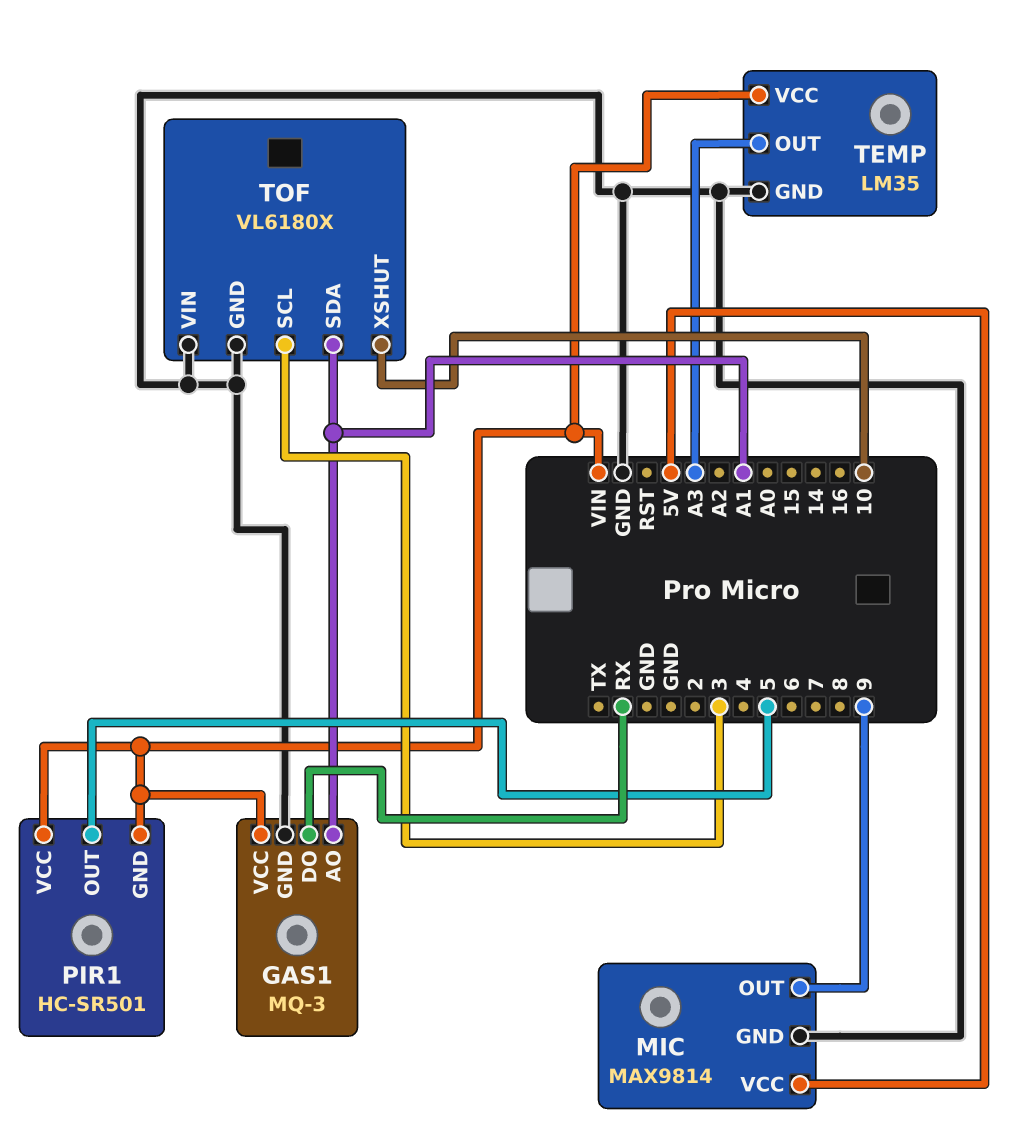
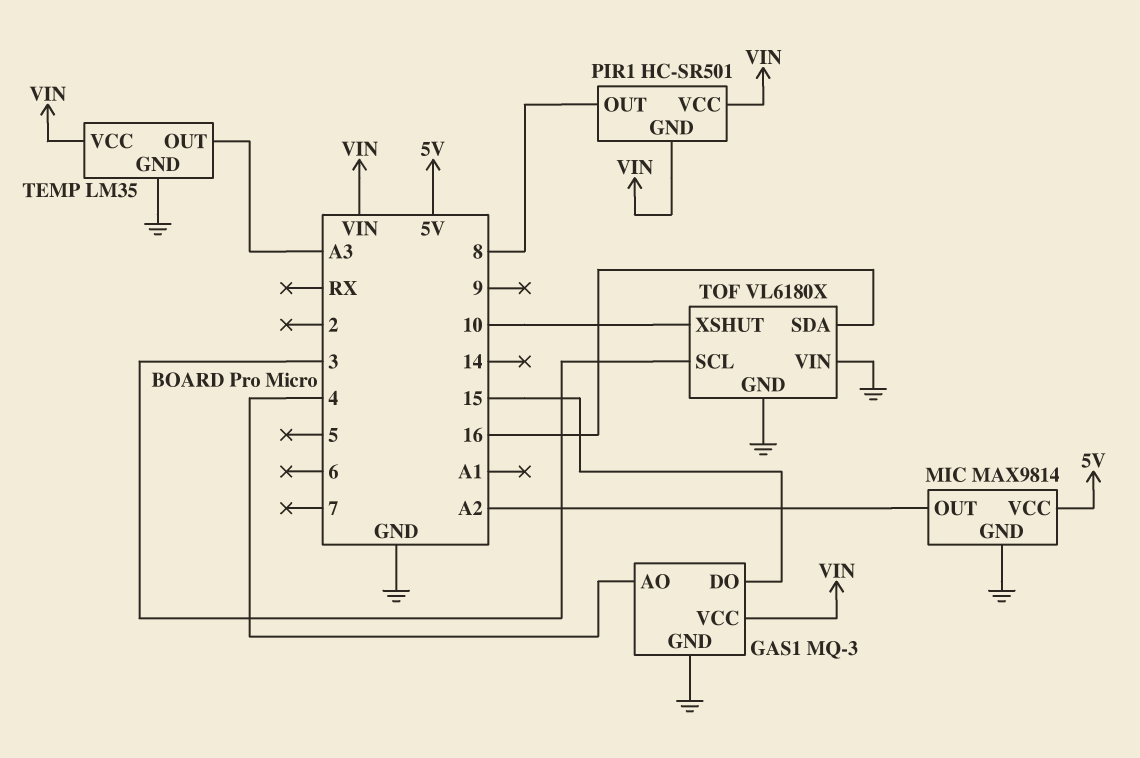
GAS1 pin AO: A1 -> 4
GAS1 pin DO: RX -> 15
MIC pin OUT: 9 -> A2
PIR1 pin OUT: 5 -> 8
TOF pin SDA: A1 -> 16

